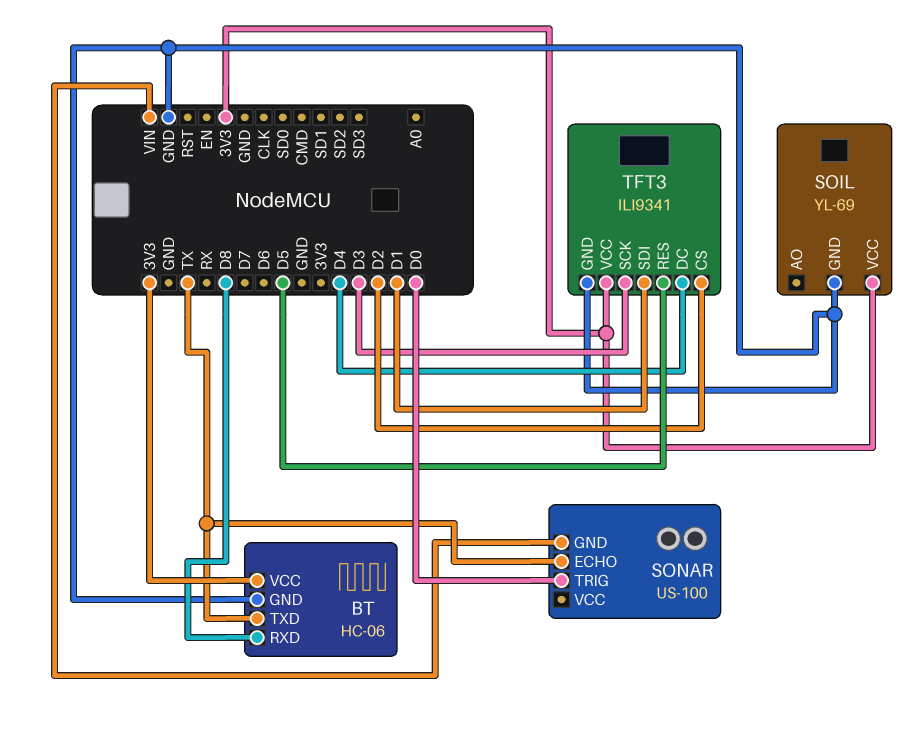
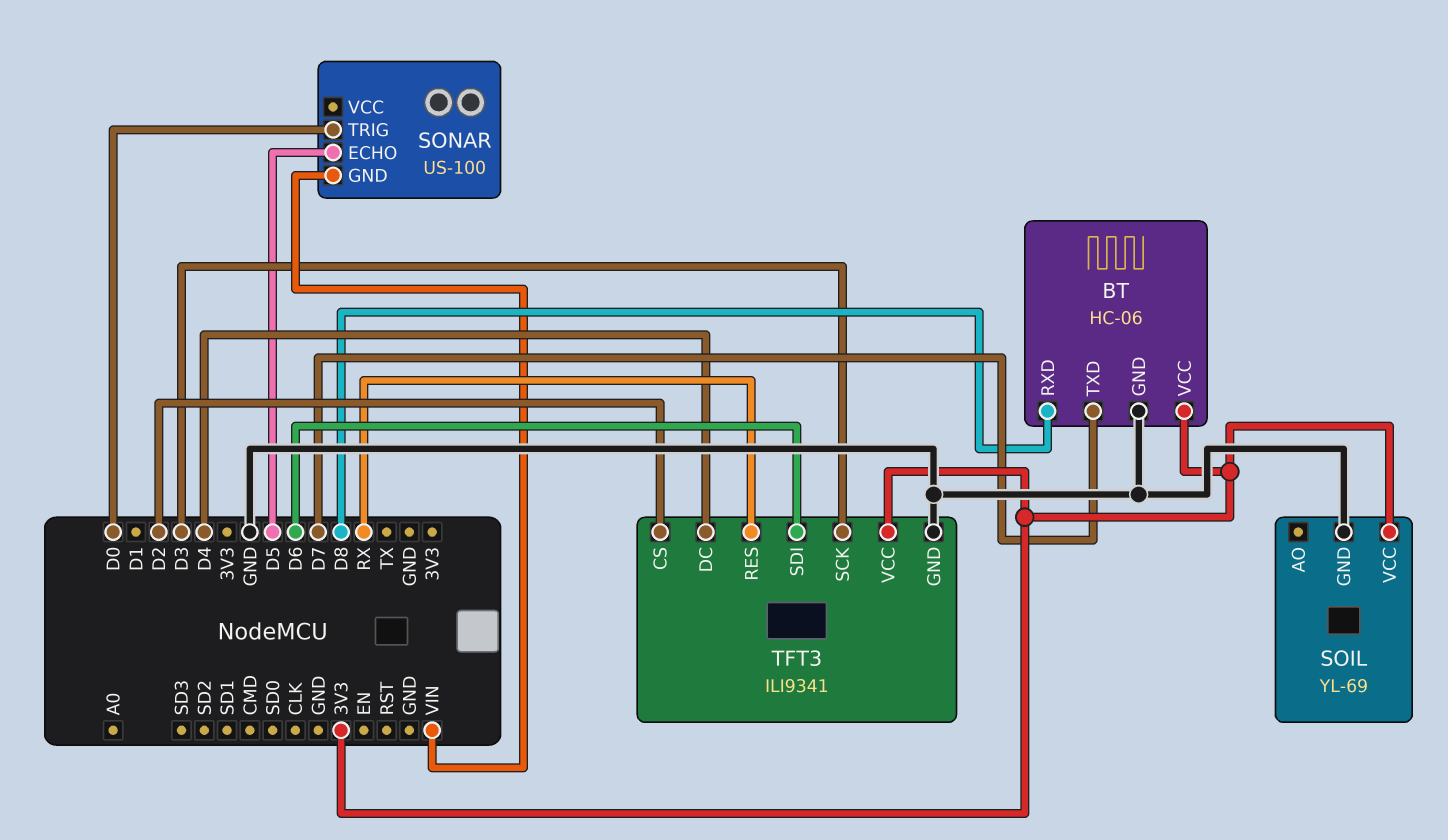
BT pin TXD: TX -> D7
SONAR pin ECHO: TX -> D5
TFT3 pin RES: D5 -> RX
TFT3 pin SDI: D1 -> D6

